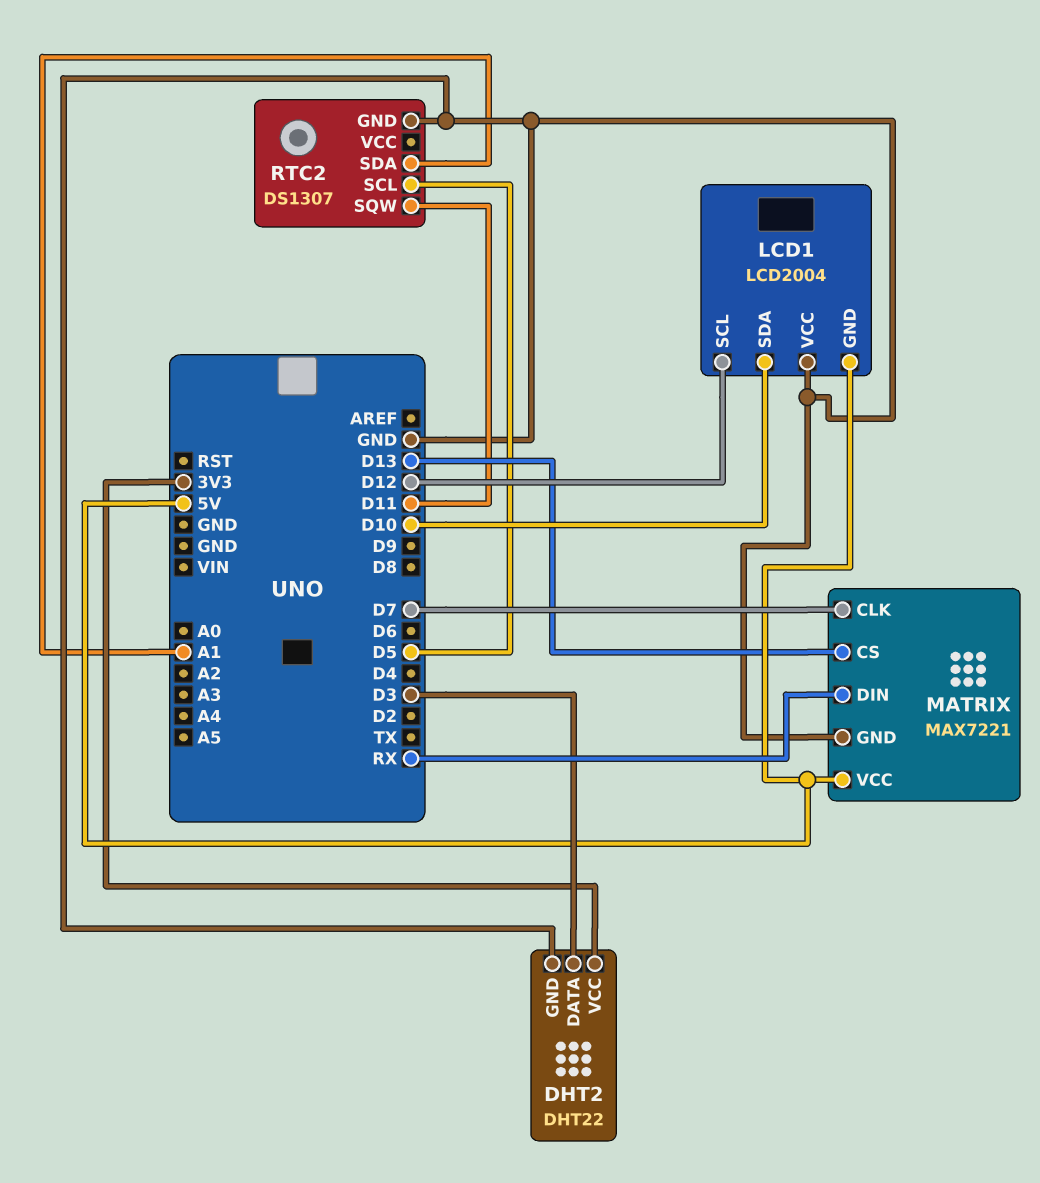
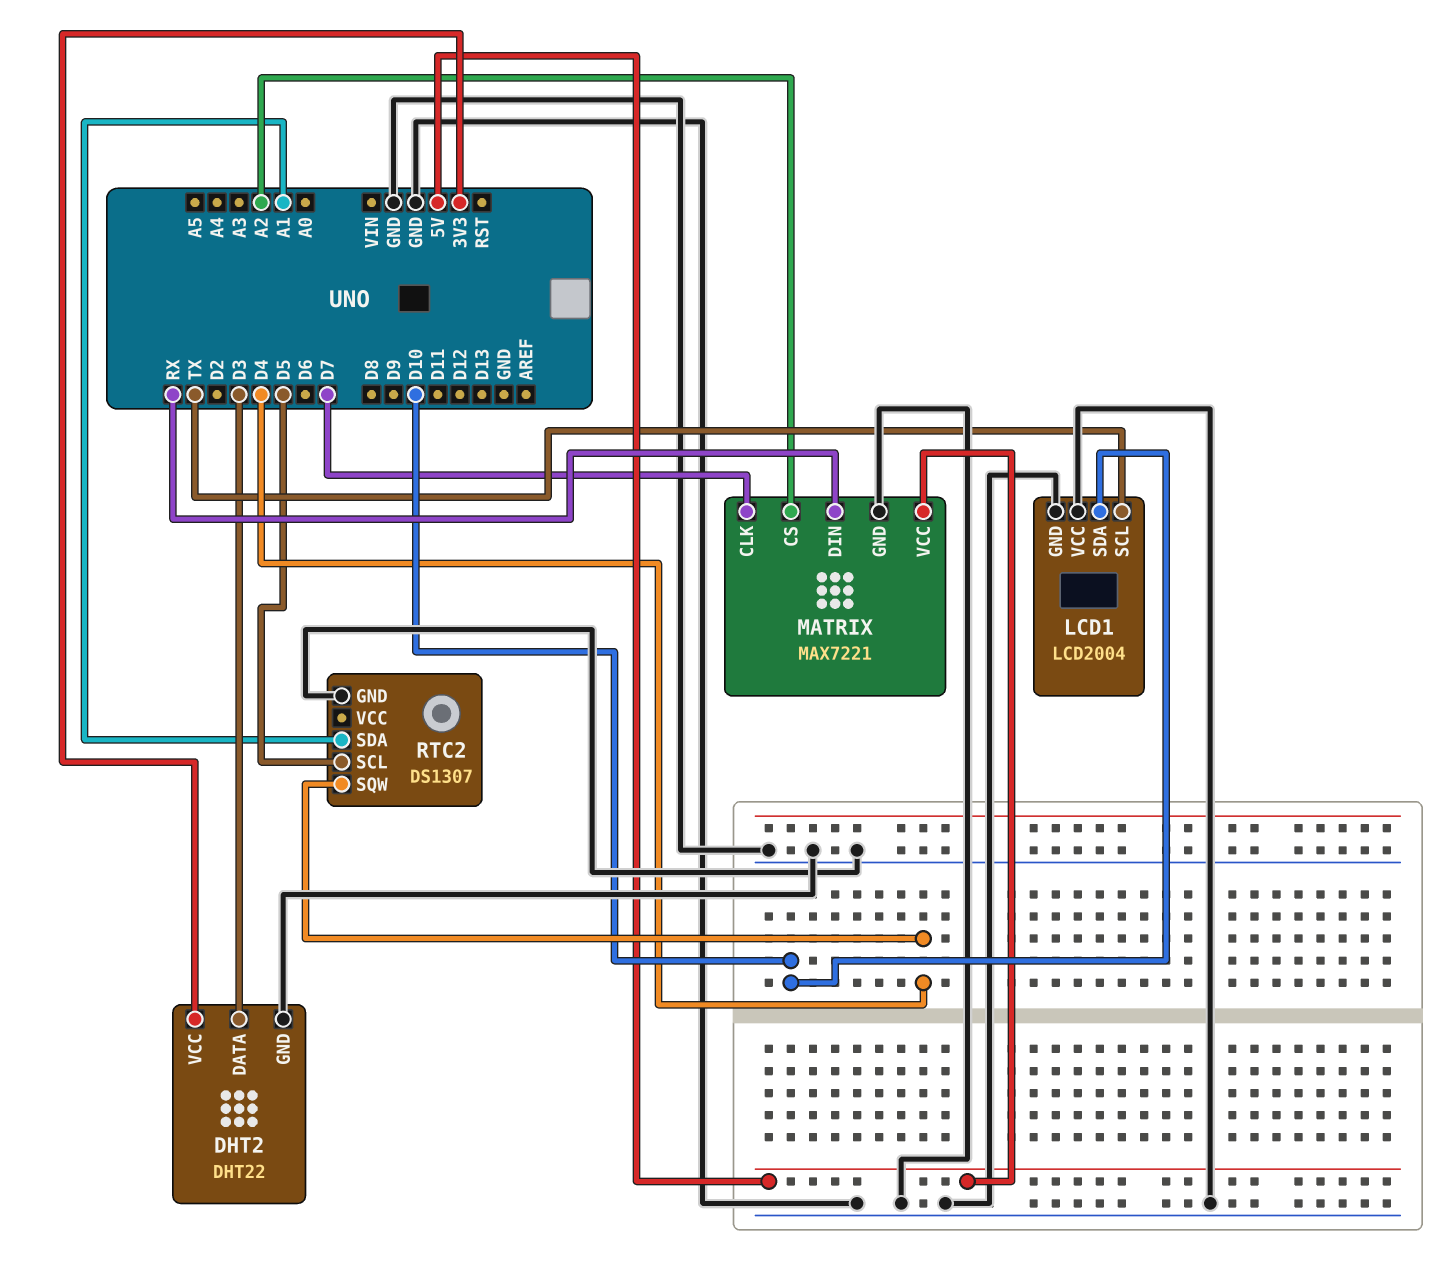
LCD1 pin GND: 5V -> GND
LCD1 pin SCL: D12 -> TX
MATRIX pin CS: D13 -> A2
RTC2 pin SQW: D11 -> D4

